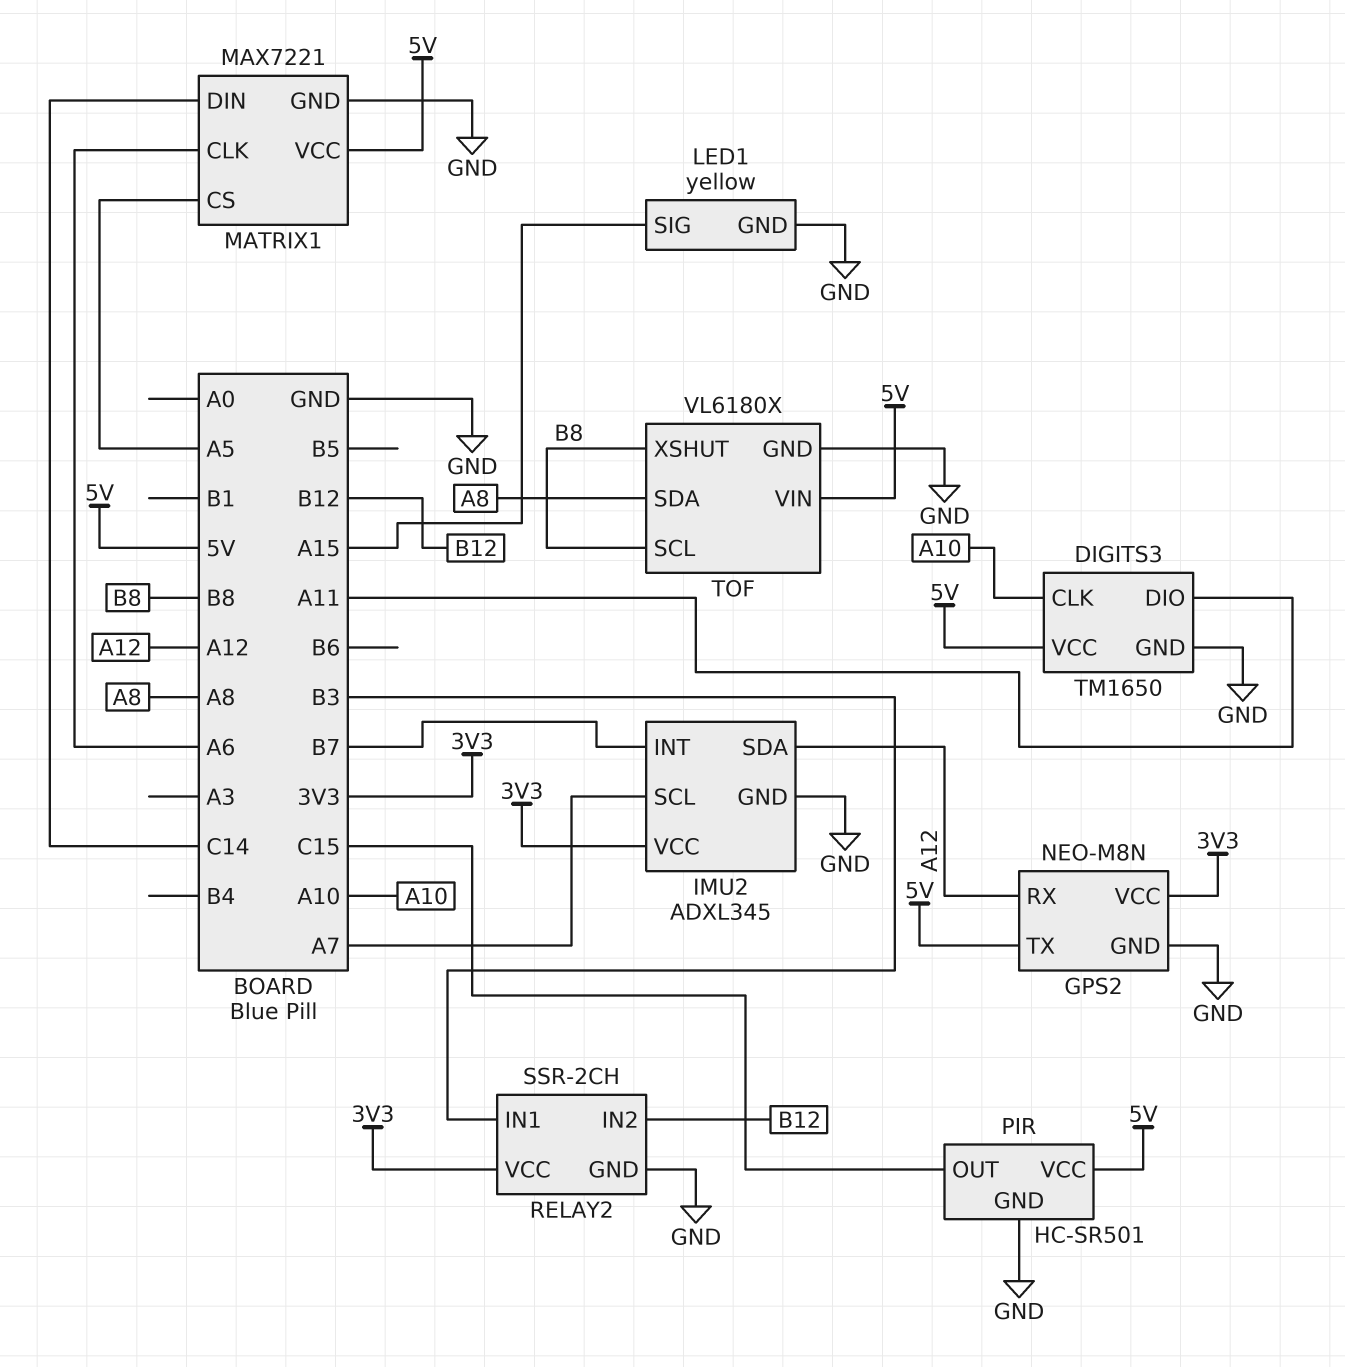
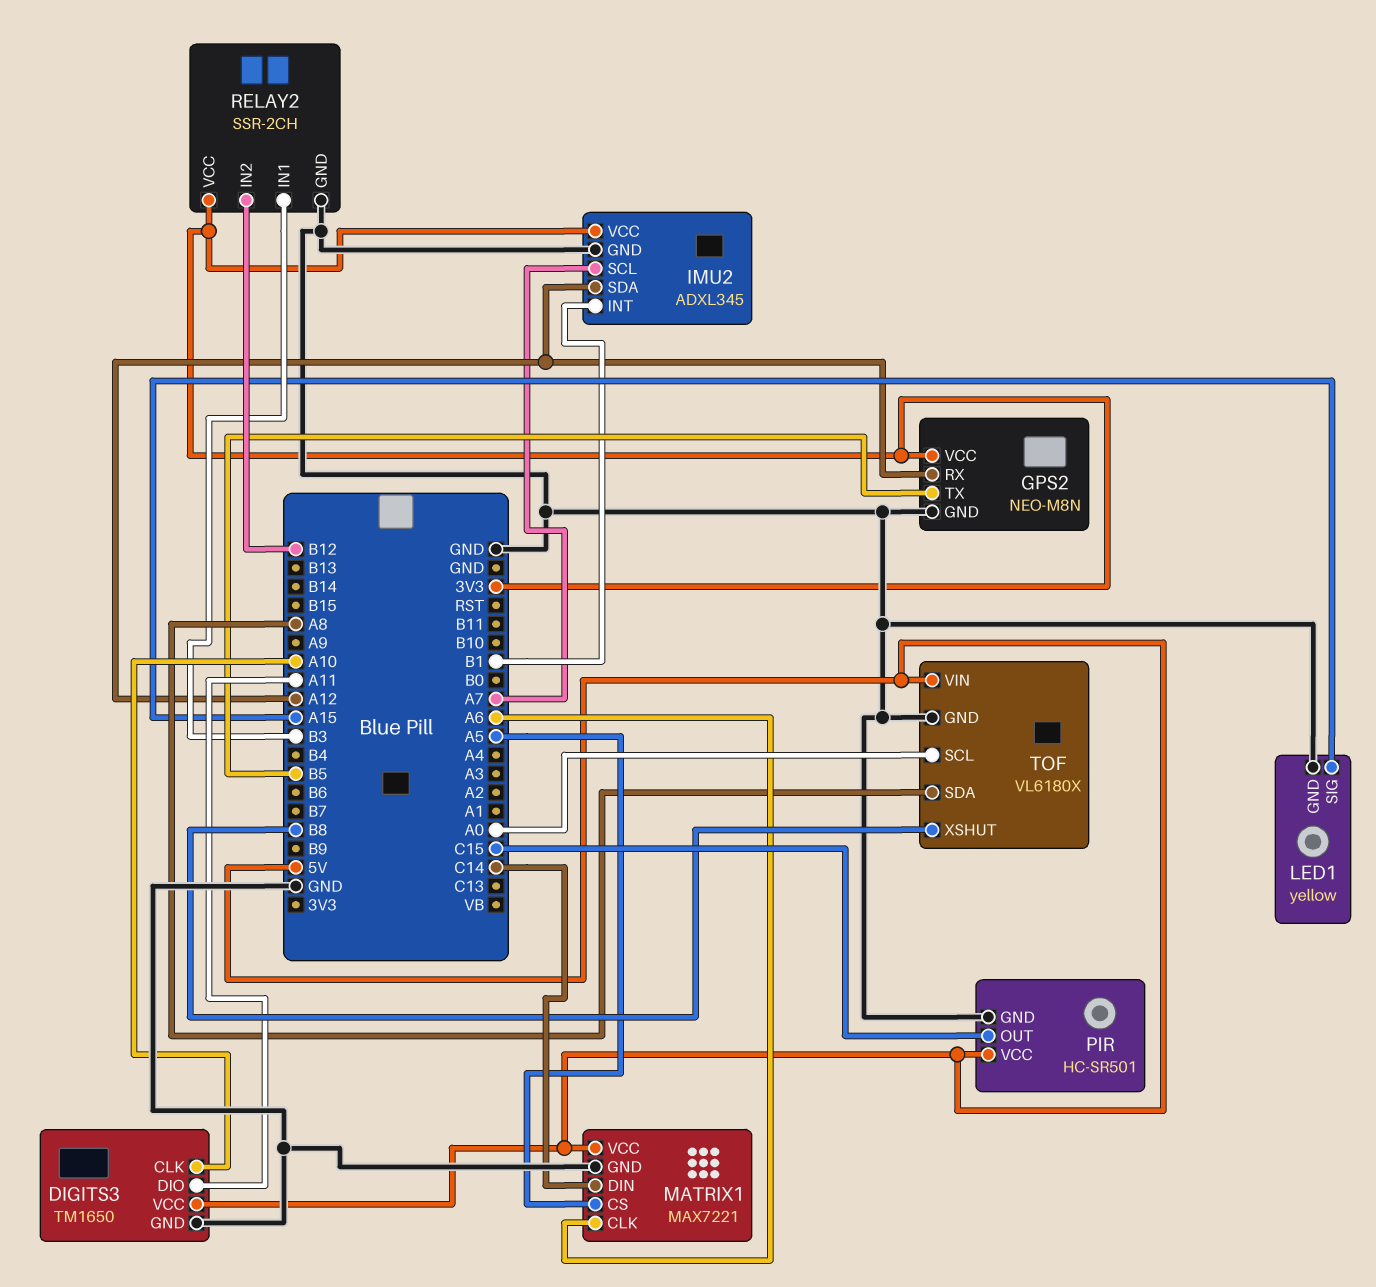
GPS2 pin TX: 5V -> B5
IMU2 pin INT: B7 -> B1
TOF pin SCL: B8 -> A0

